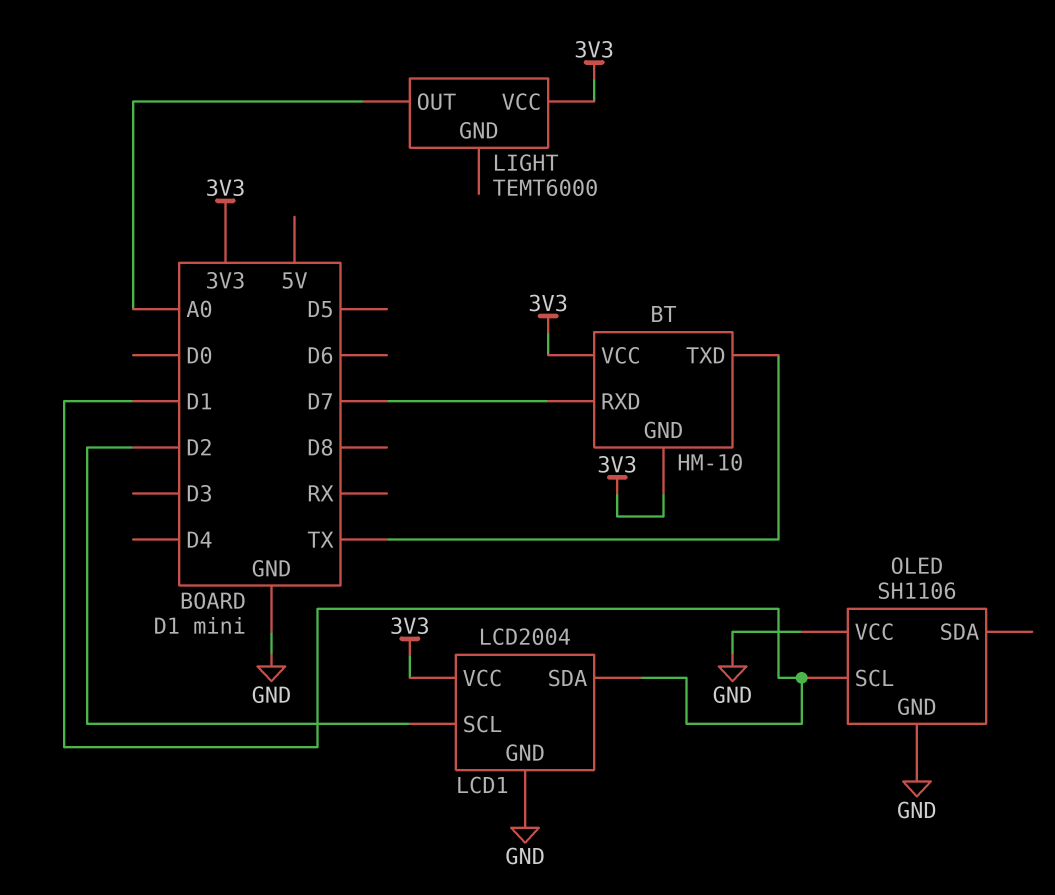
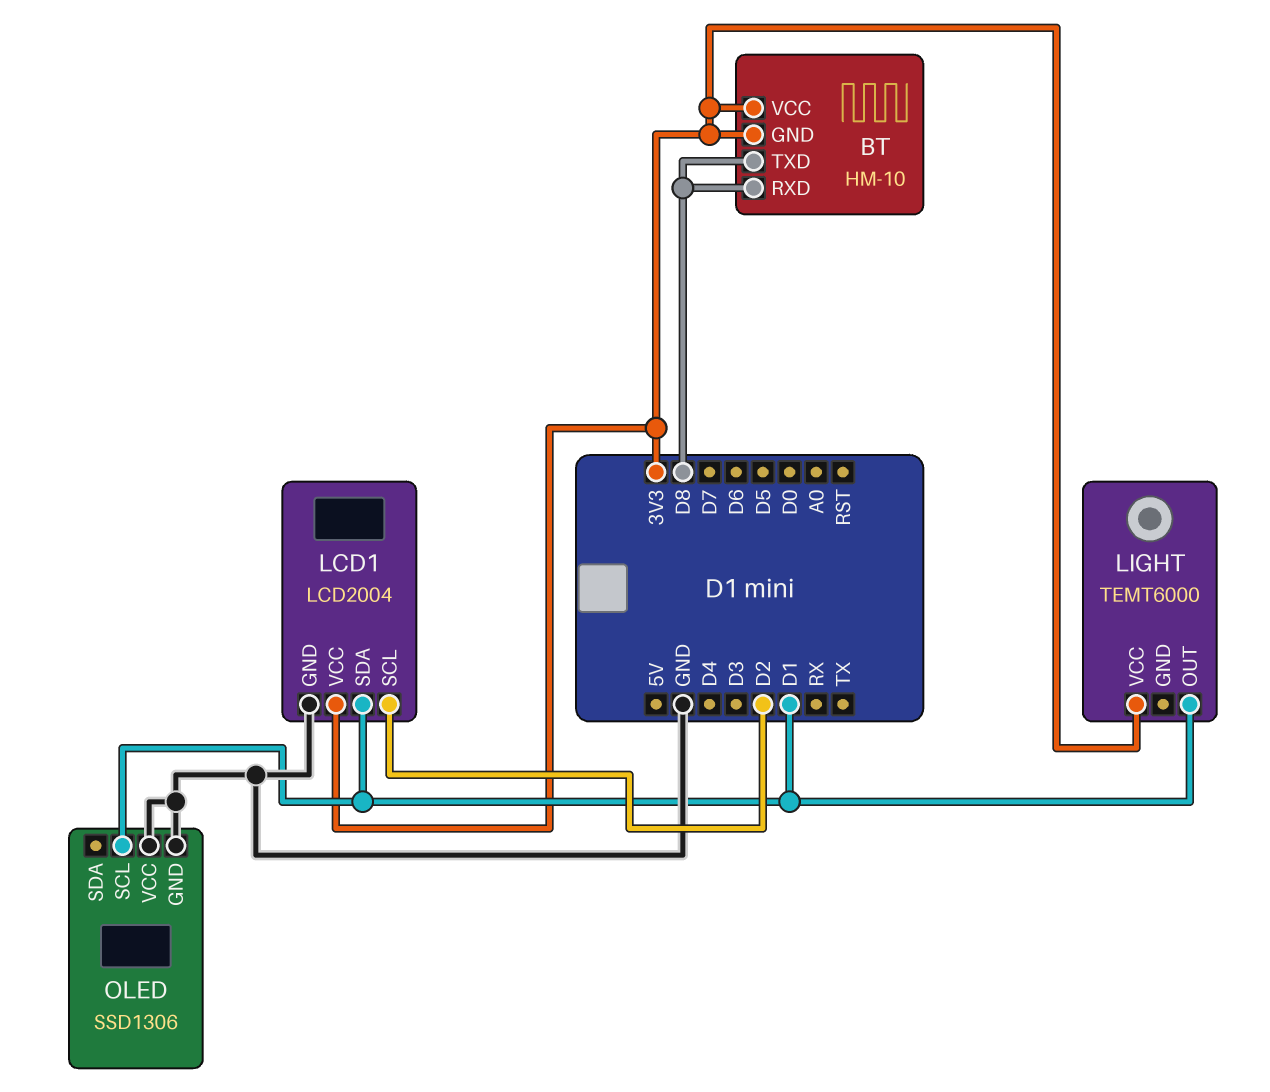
BT pin RXD: D7 -> D8
BT pin TXD: TX -> D8
LIGHT pin OUT: A0 -> D1
OLED: SH1106 -> SSD1306

